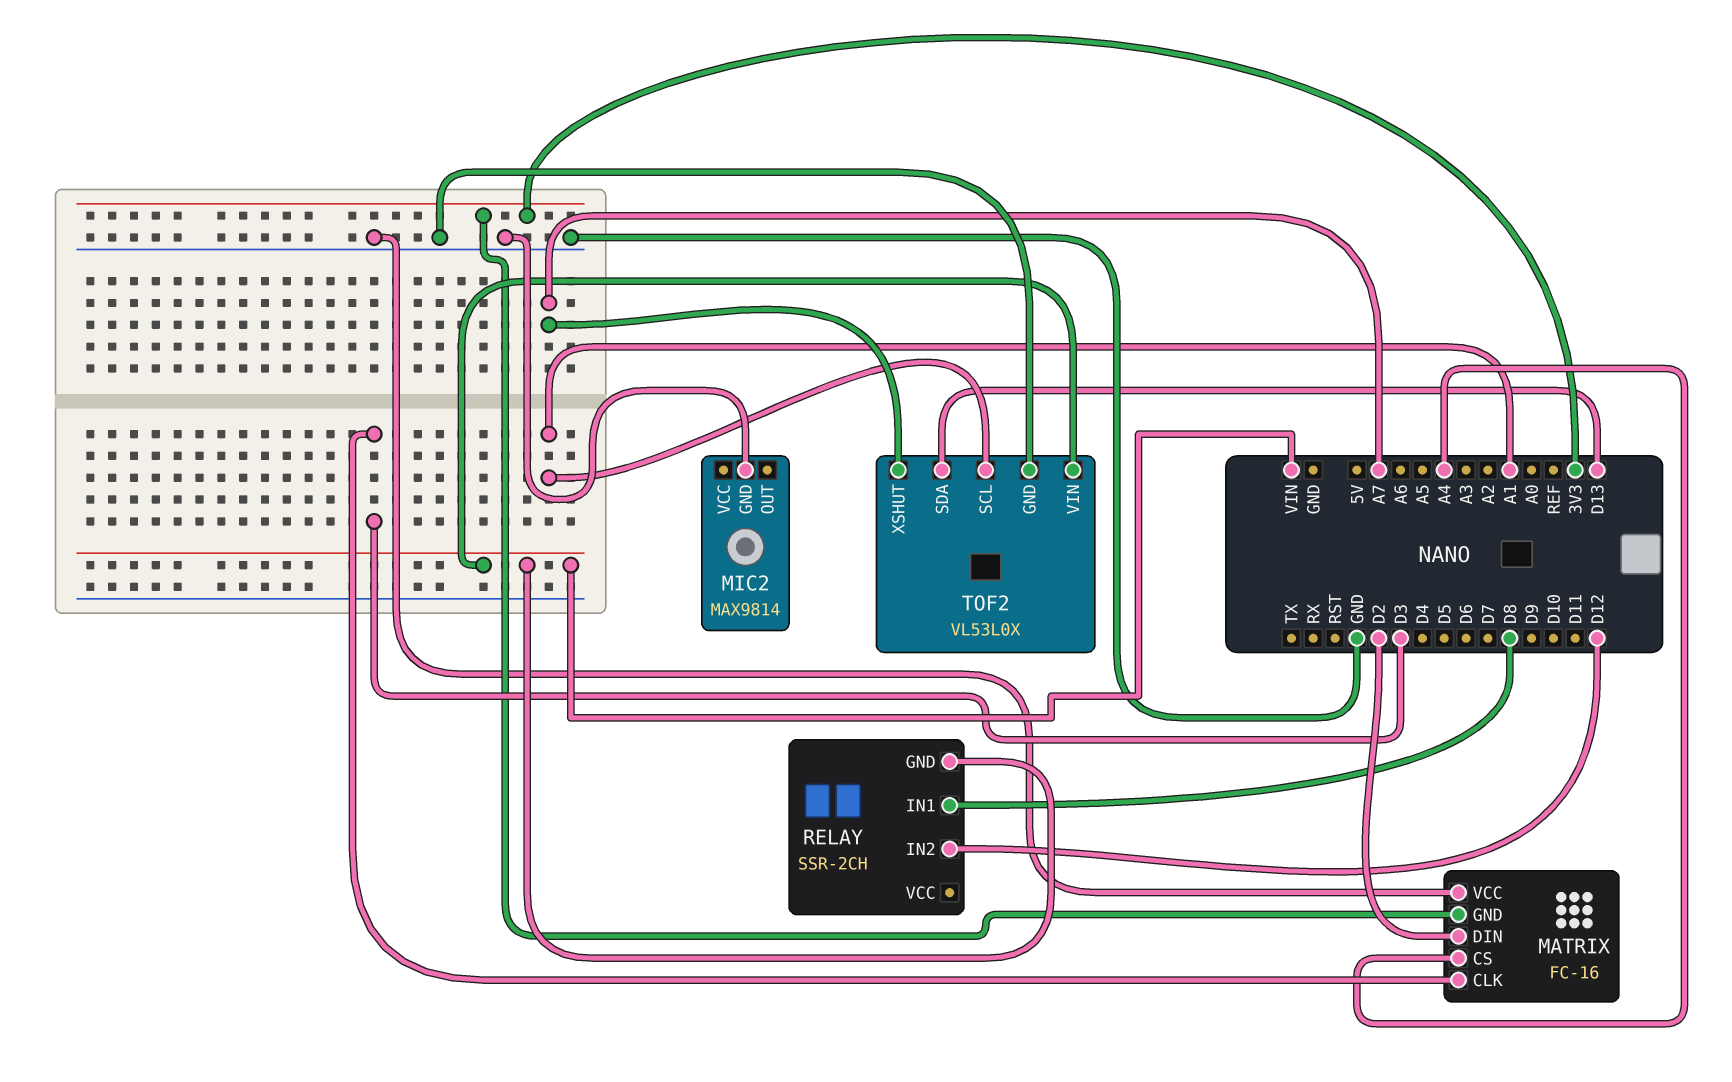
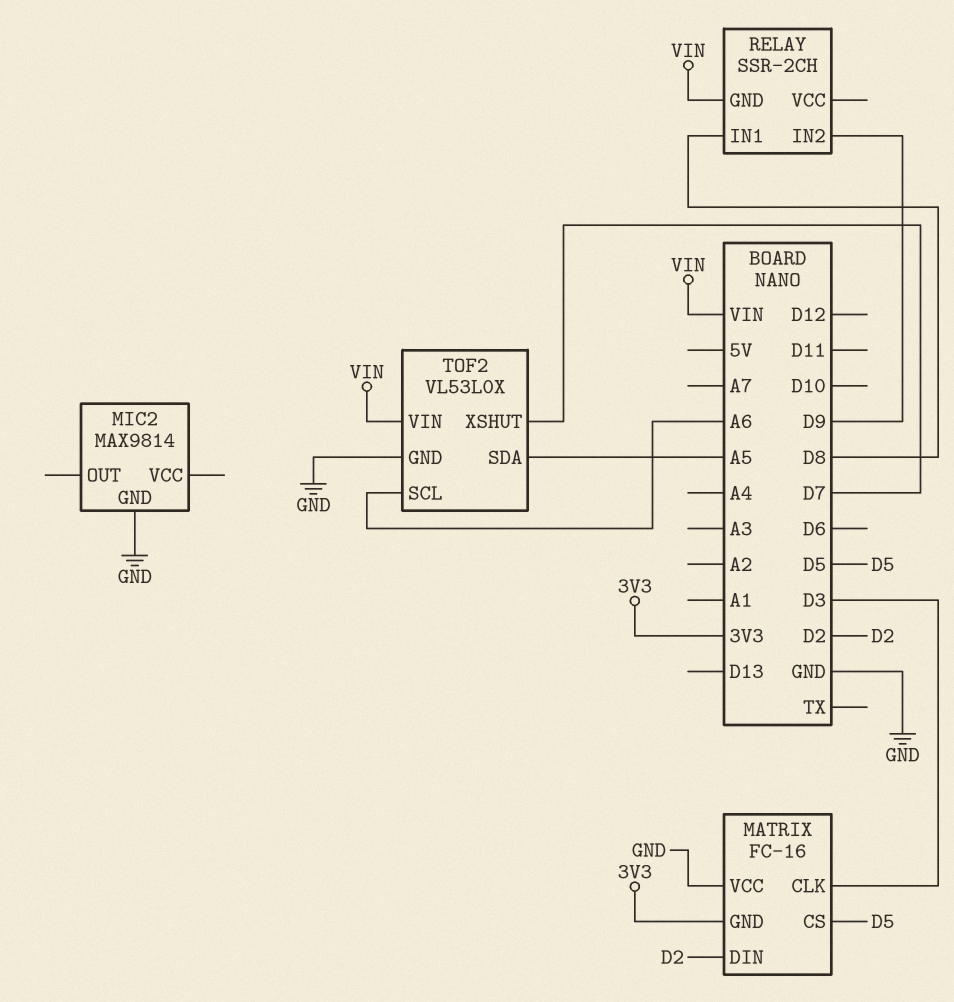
MATRIX pin CS: A4 -> D5
RELAY pin IN2: D12 -> D9
TOF2 pin SCL: A1 -> A6
TOF2 pin SDA: D13 -> A5
TOF2 pin XSHUT: A7 -> D7

